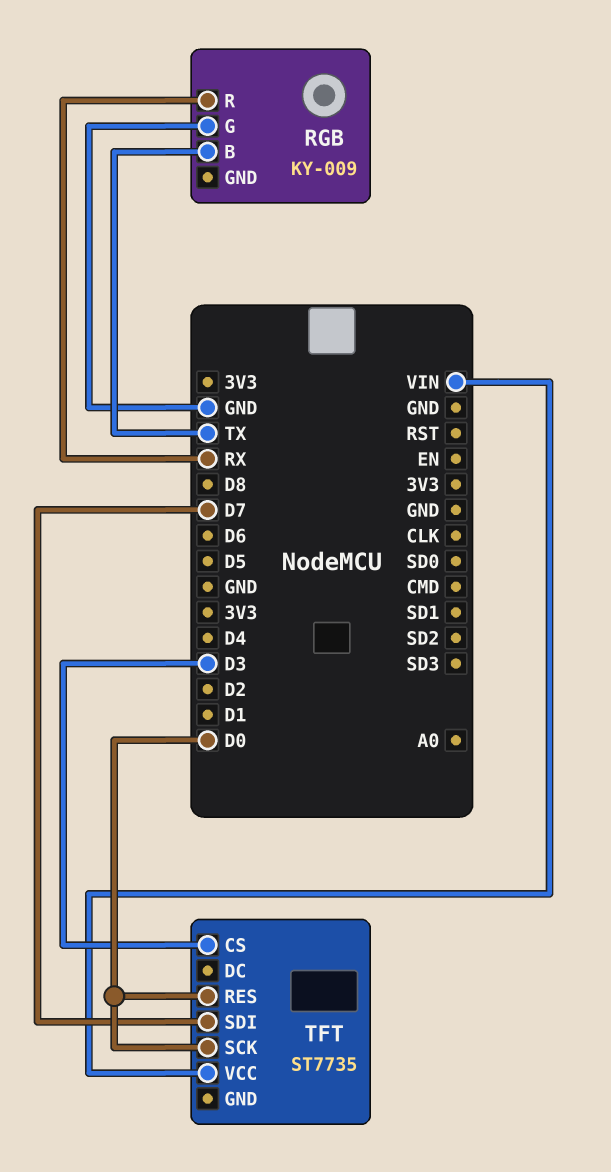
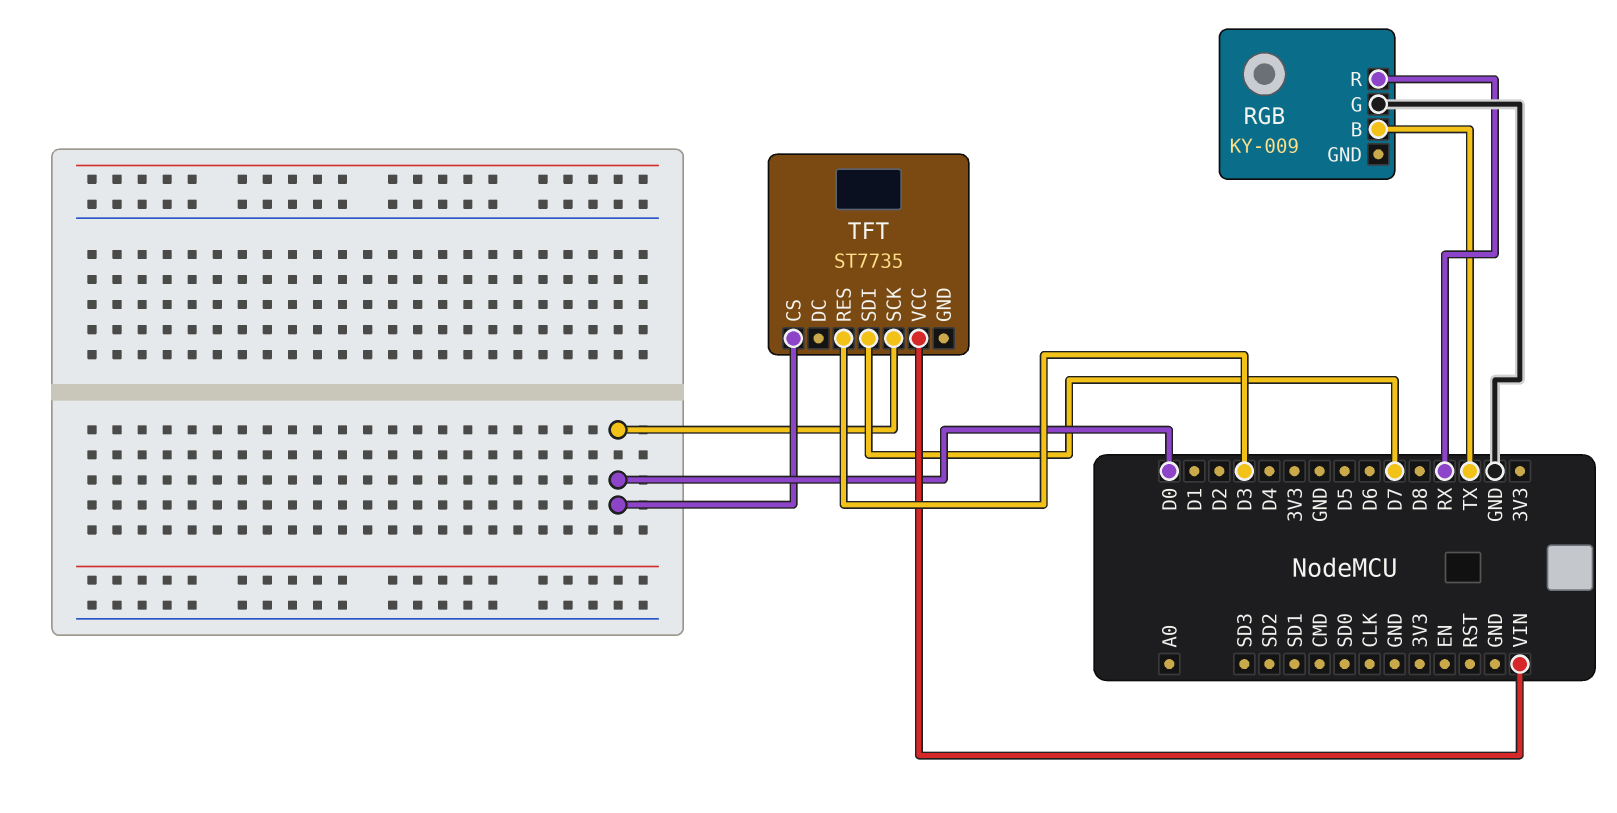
TFT pin CS: D3 -> D0
TFT pin RES: D0 -> D3

